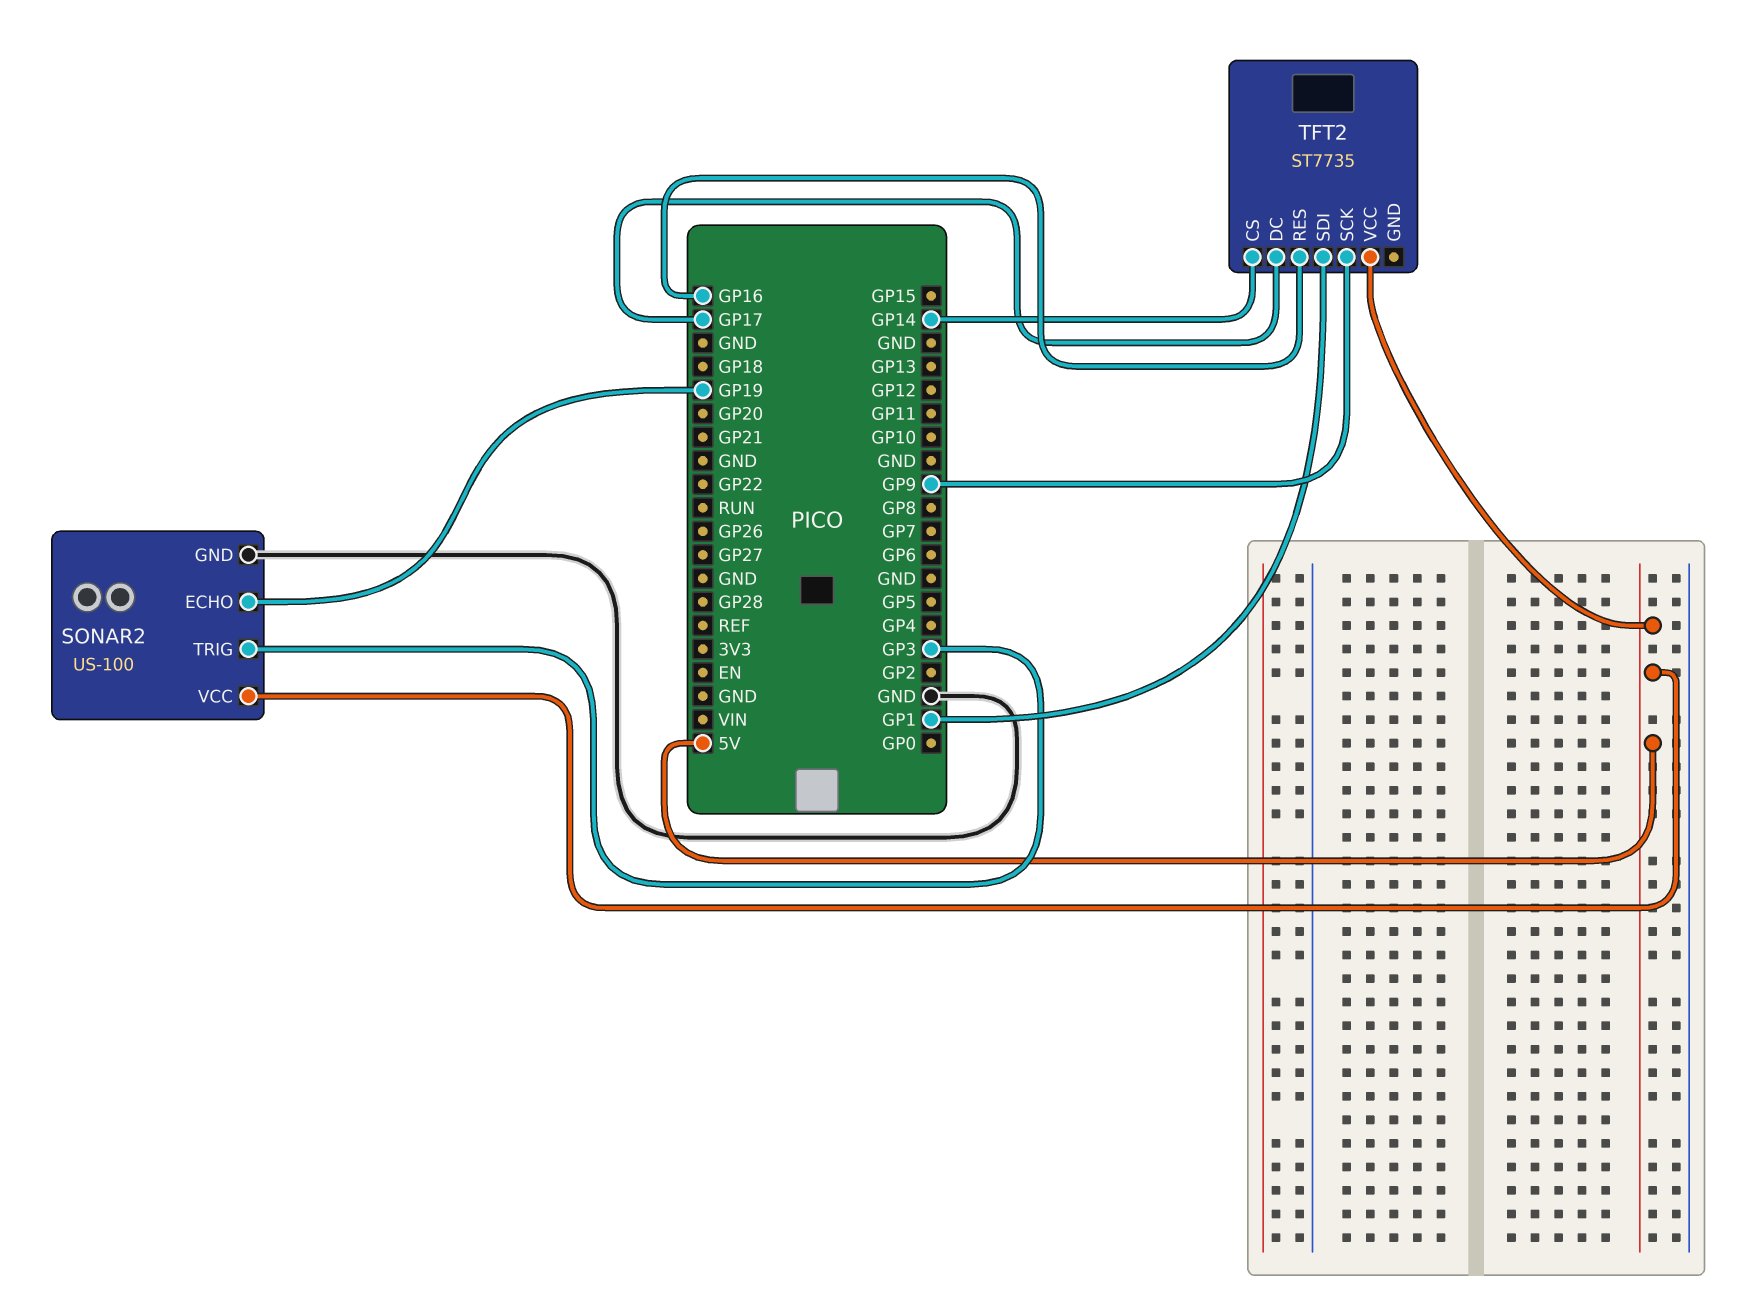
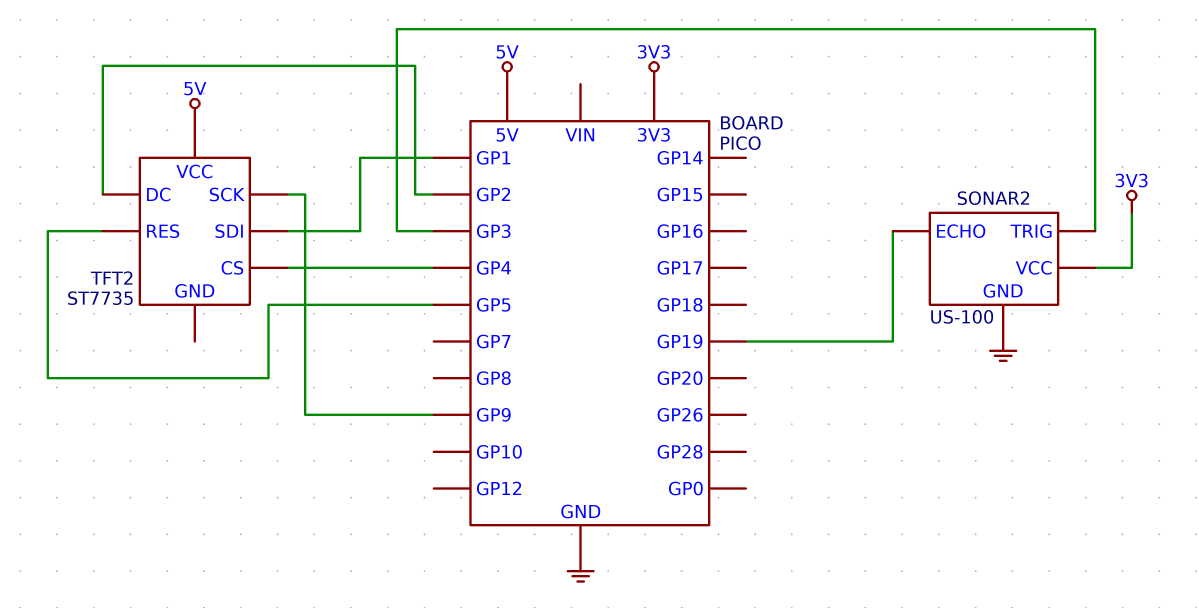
SONAR2 pin VCC: 5V -> 3V3
TFT2 pin CS: GP14 -> GP4
TFT2 pin DC: GP17 -> GP2
TFT2 pin RES: GP16 -> GP5

